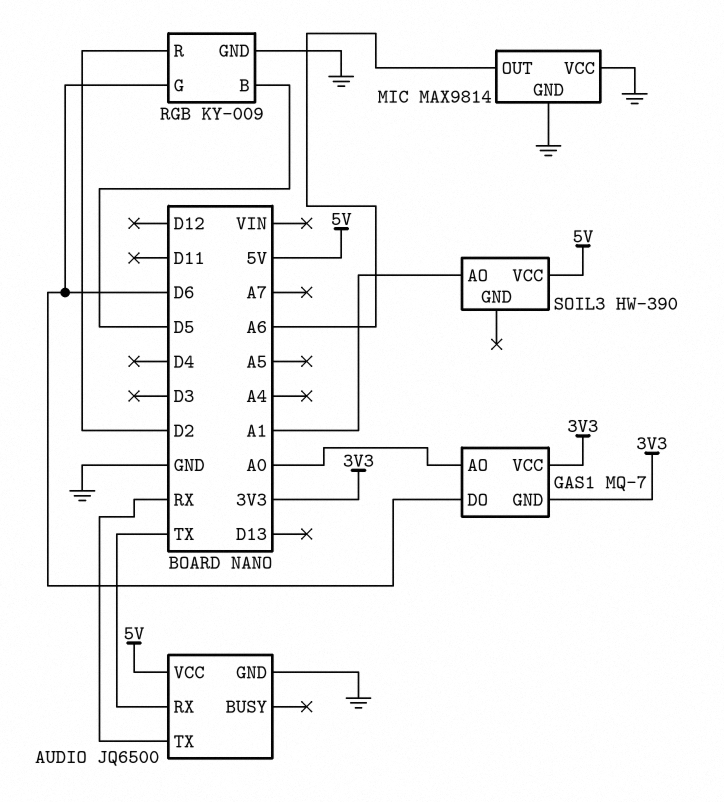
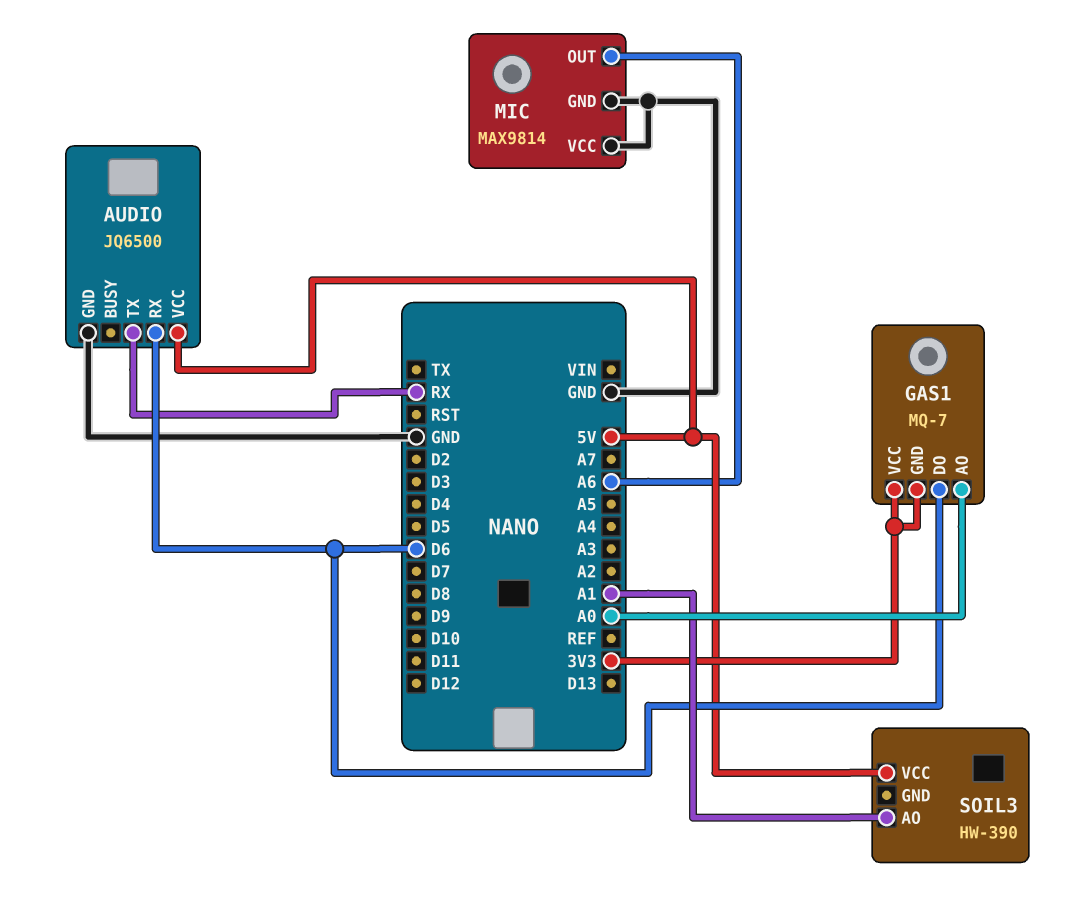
AUDIO pin RX: TX -> D6
RGB: KY-009 -> none
RGB pin B: D5 -> none
RGB pin G: D6 -> none
RGB pin GND: GND -> none
RGB pin R: D2 -> none

